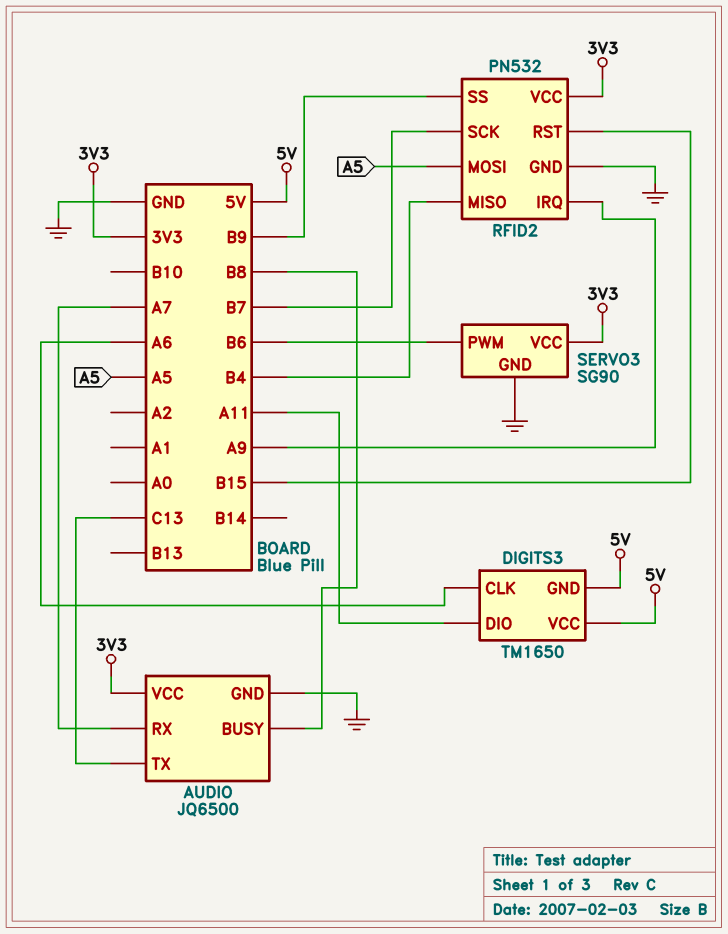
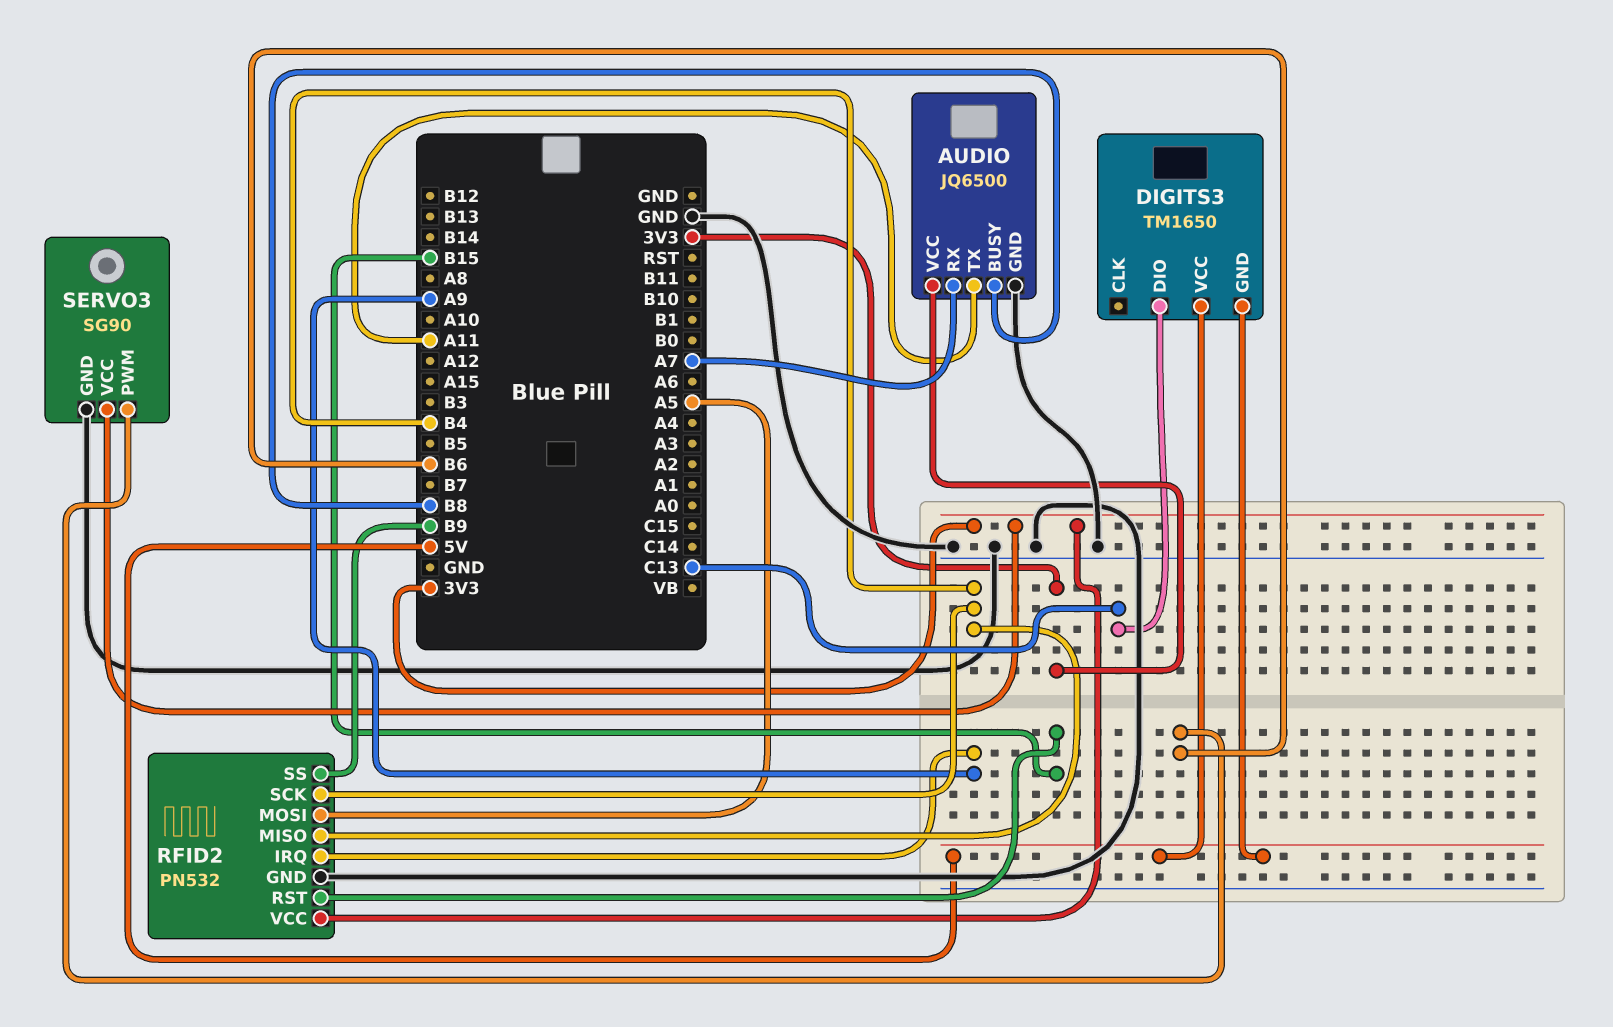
AUDIO pin TX: C13 -> A11
DIGITS3 pin CLK: A6 -> none
DIGITS3 pin DIO: A11 -> C13
RFID2 pin SCK: B7 -> B4

